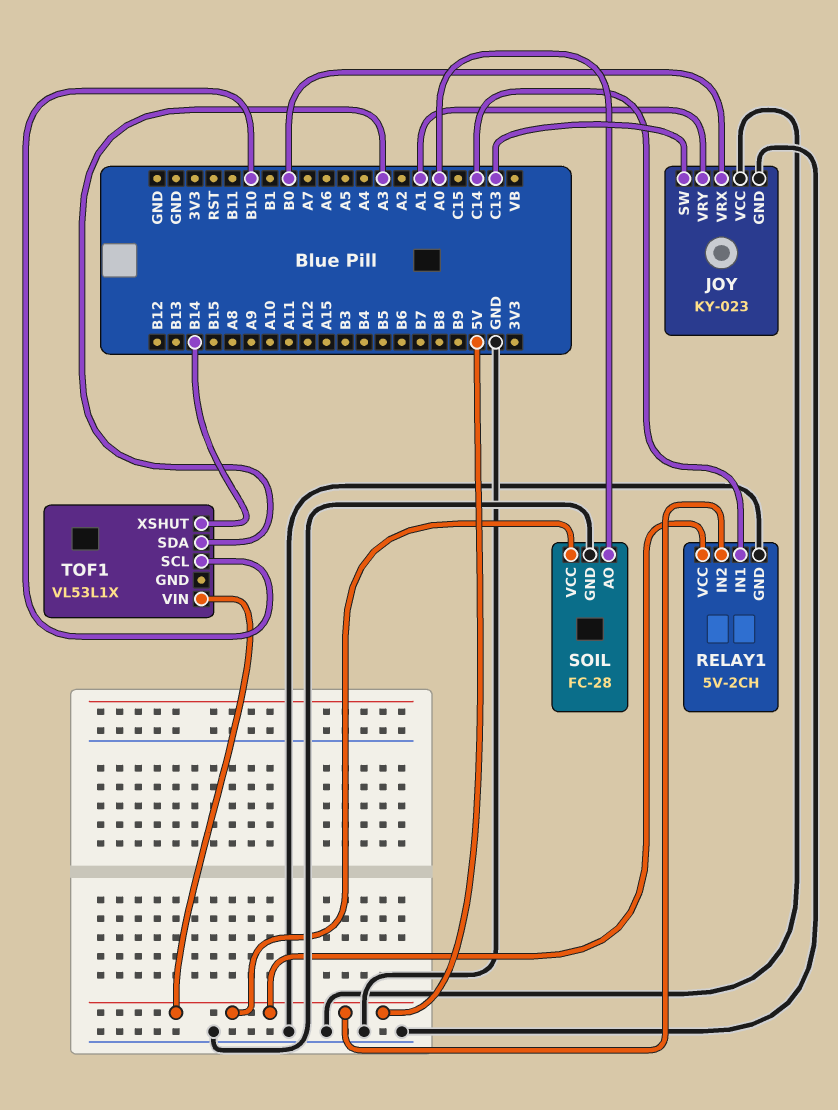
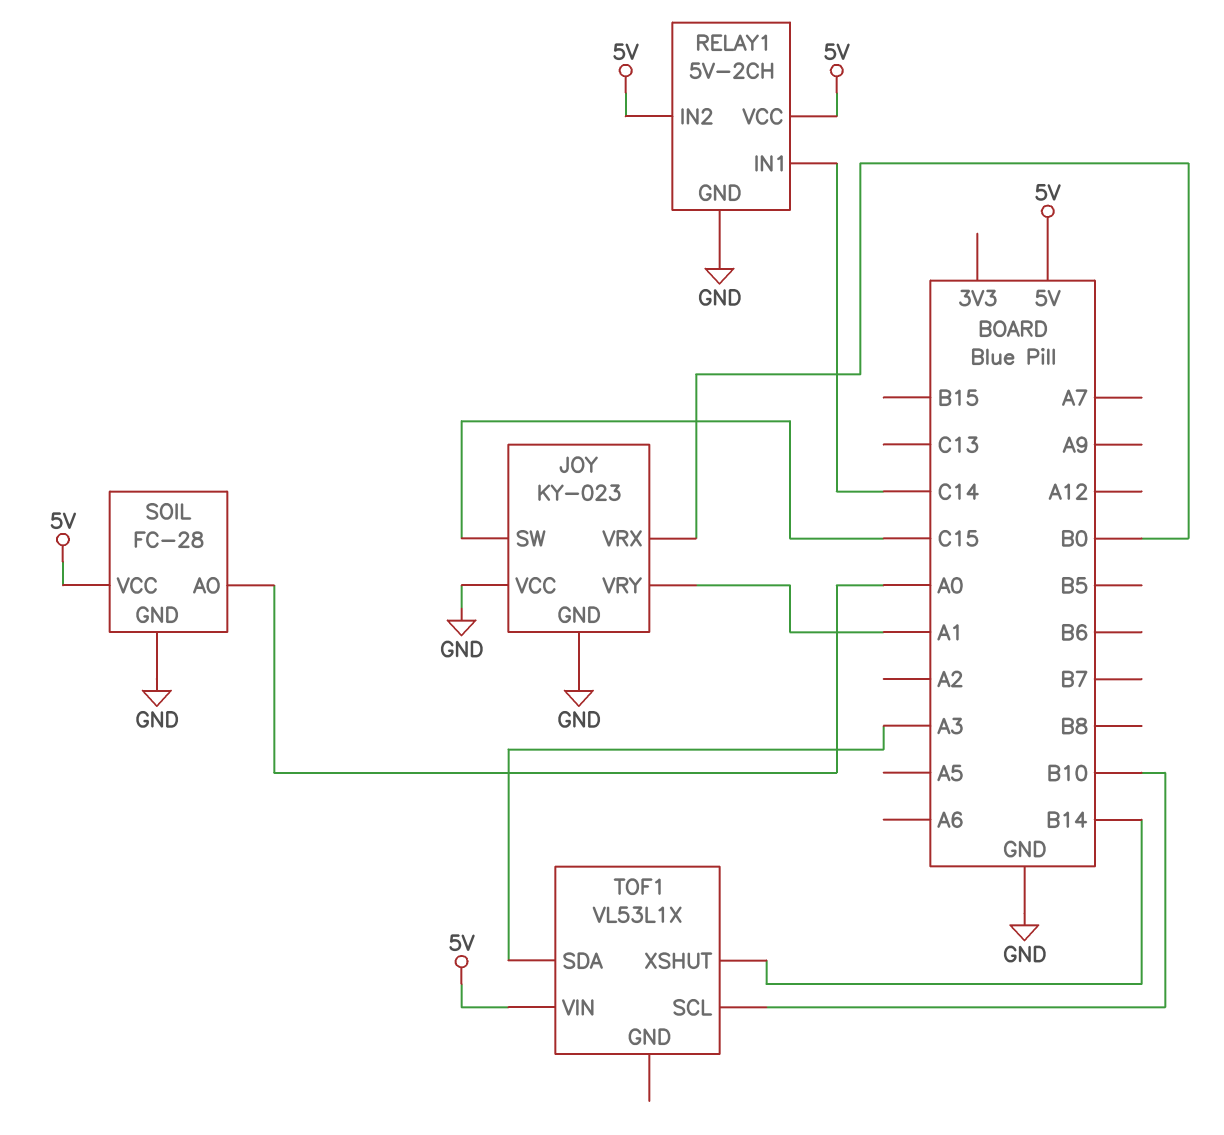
JOY pin SW: C13 -> C15

